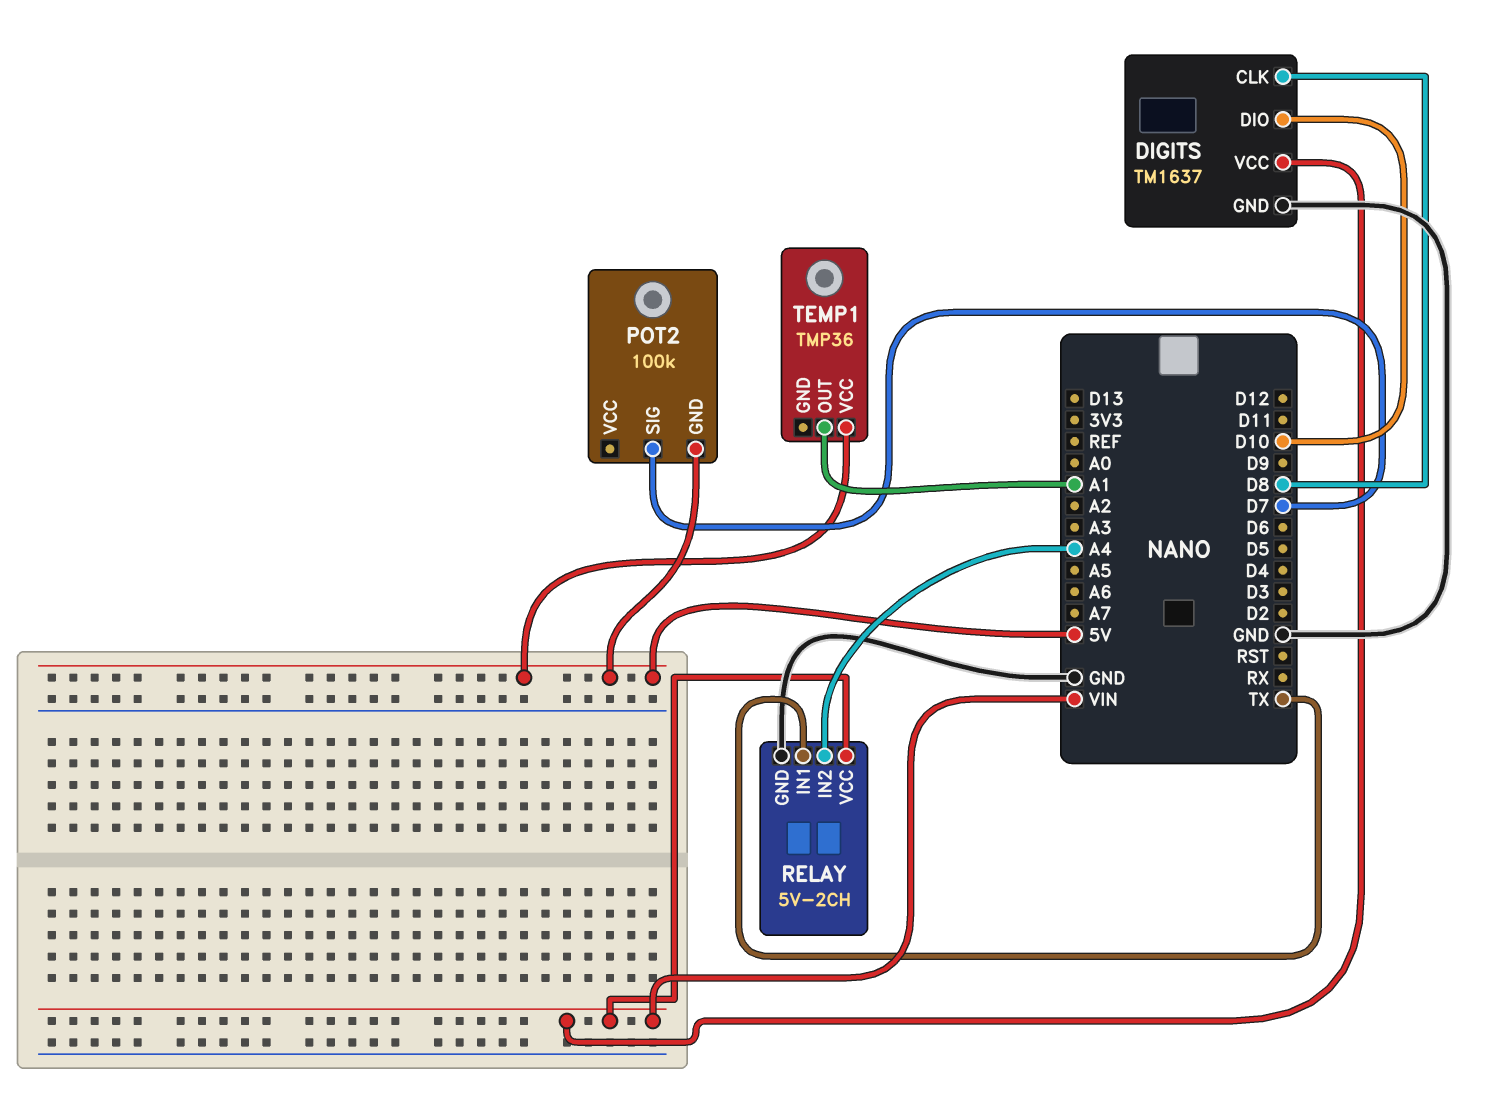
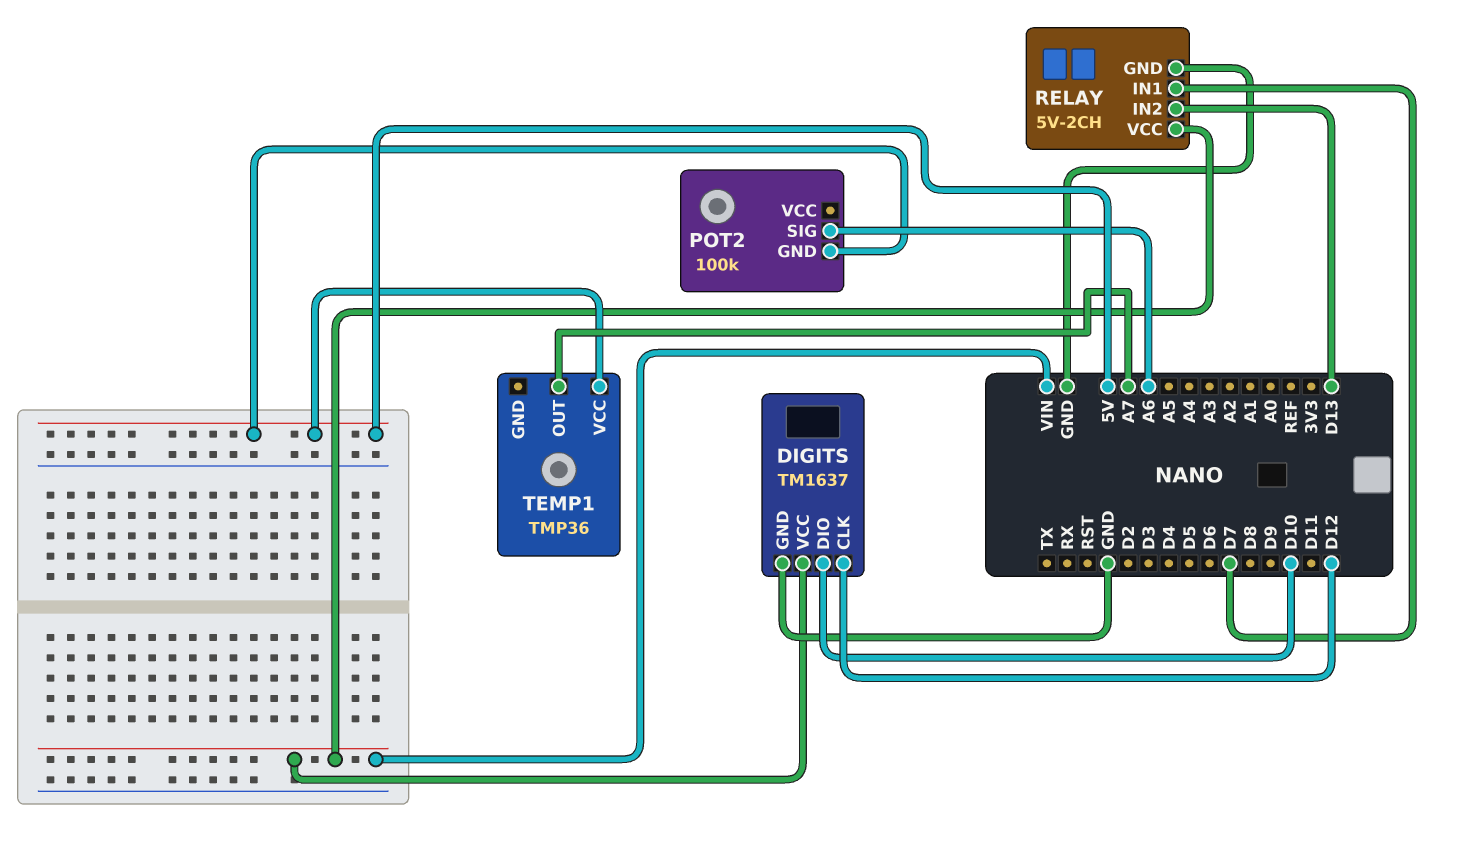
DIGITS pin CLK: D8 -> D12
POT2 pin SIG: D7 -> A6
RELAY pin IN1: TX -> D7
RELAY pin IN2: A4 -> D13
TEMP1 pin OUT: A1 -> A7

